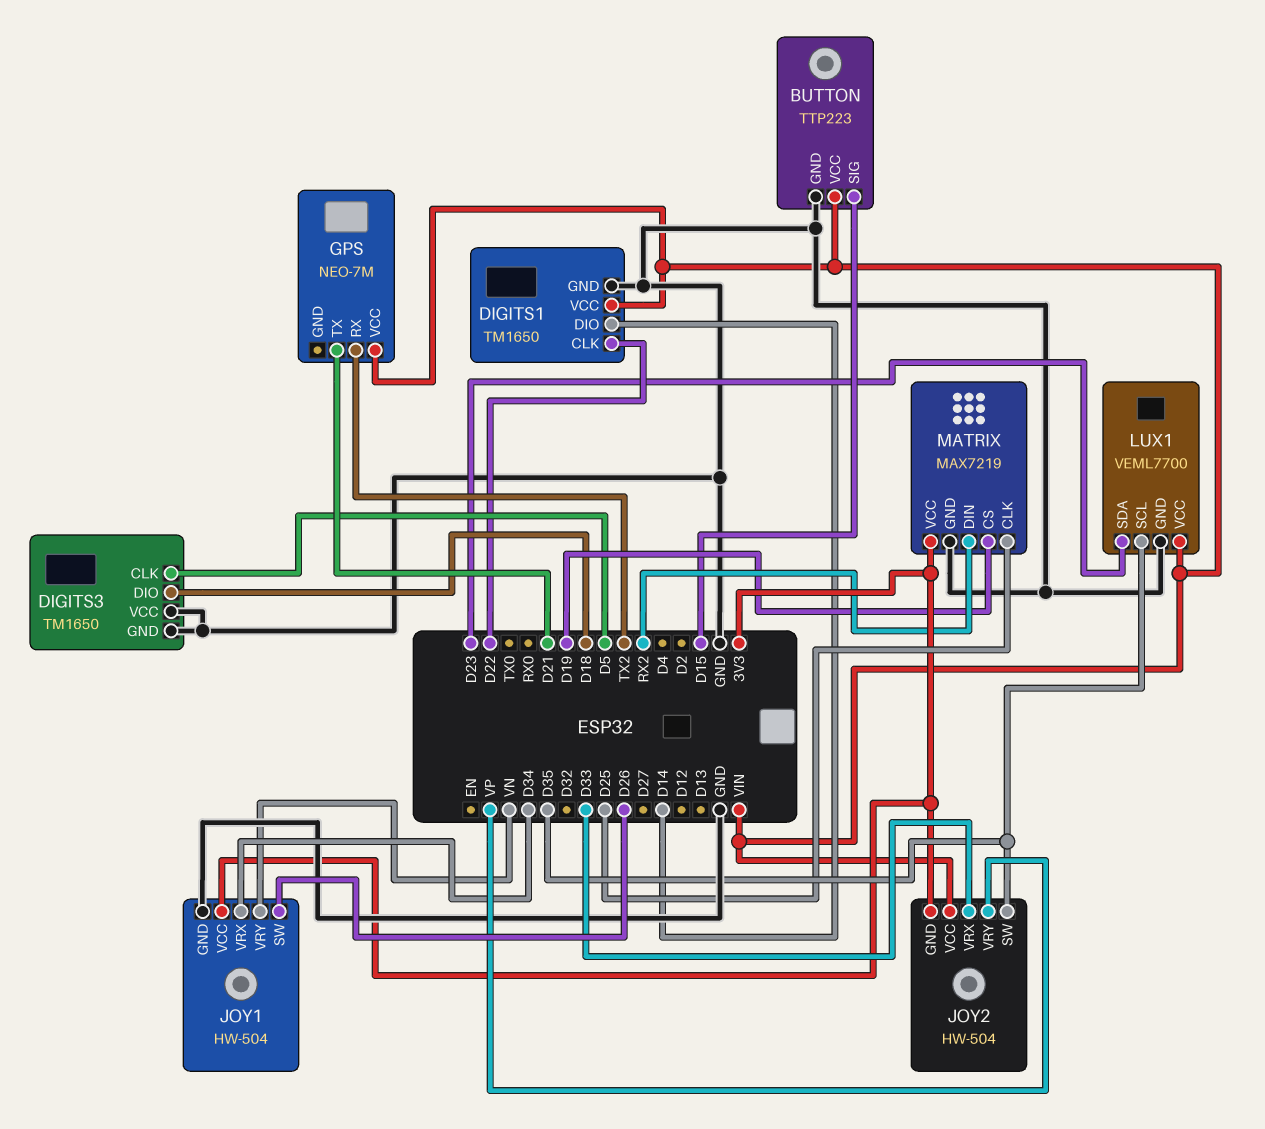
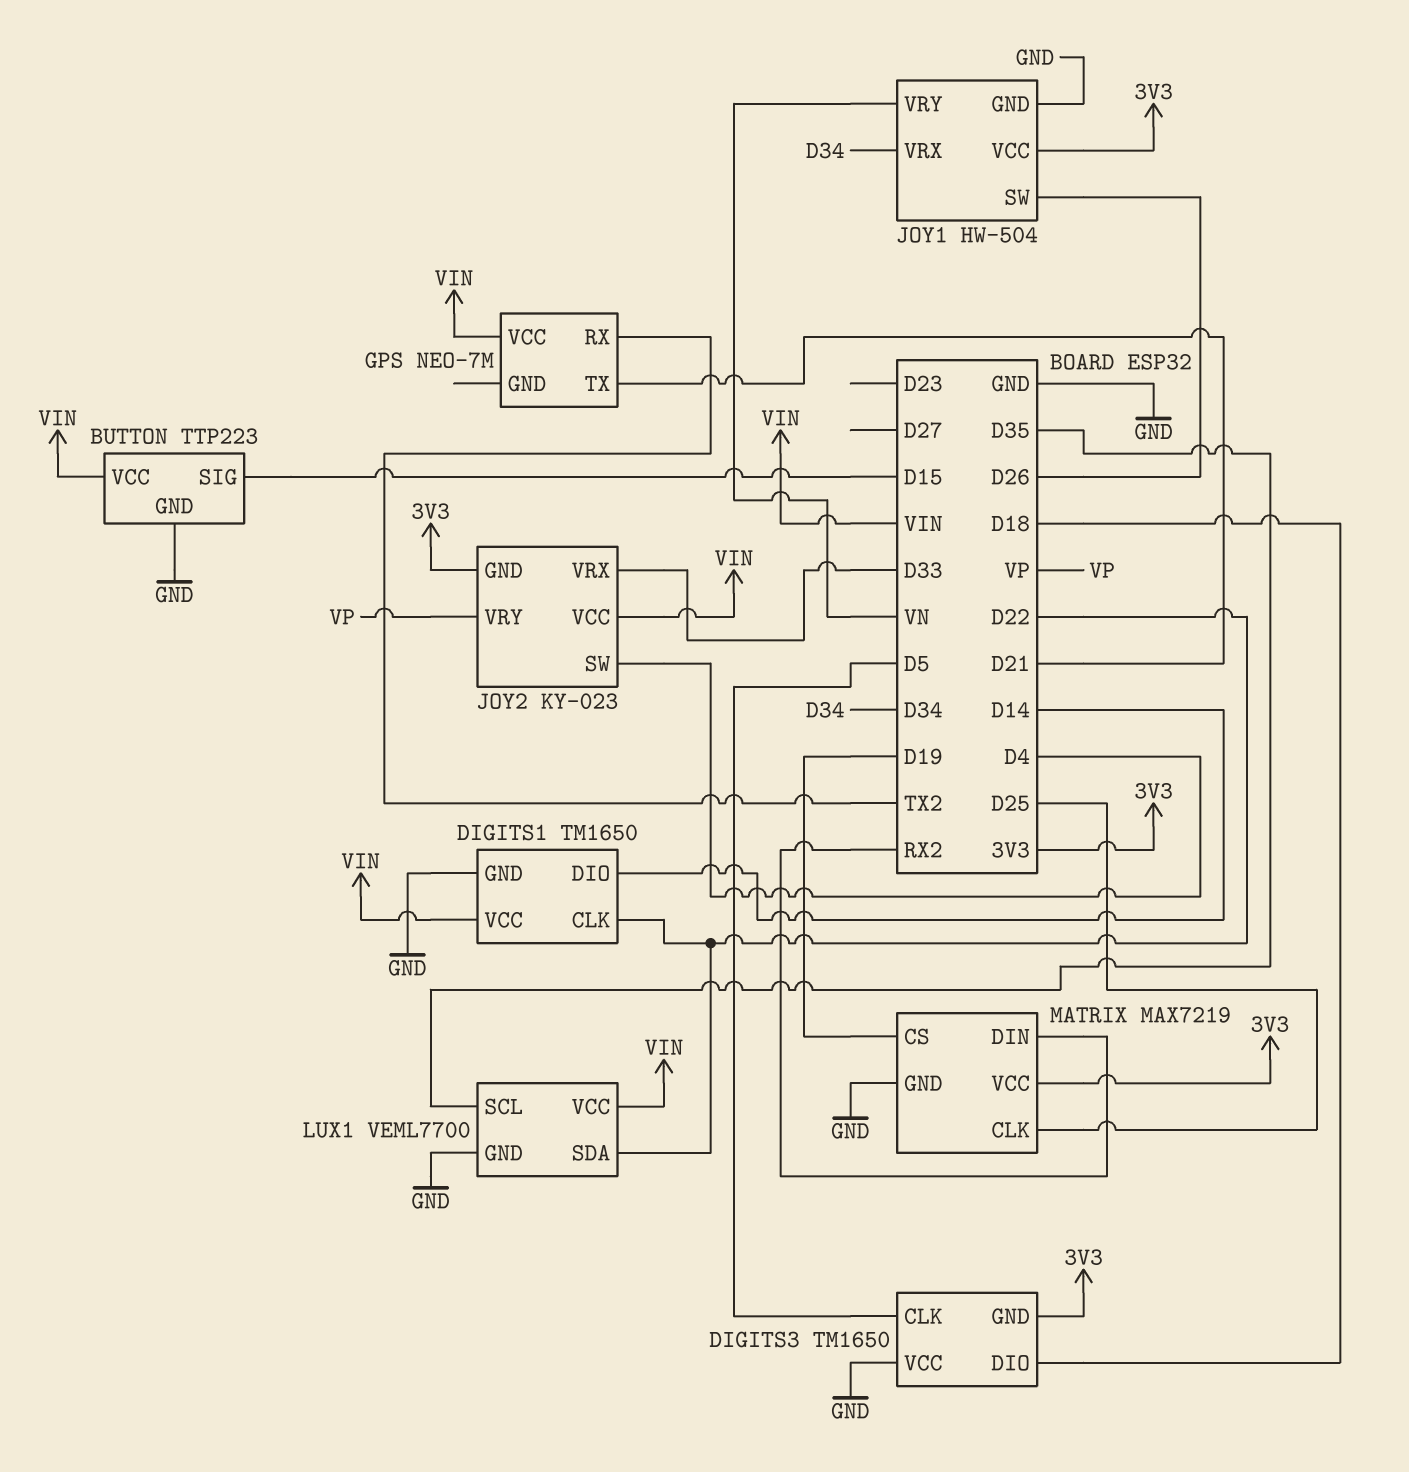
DIGITS3 pin GND: GND -> 3V3
JOY2: HW-504 -> KY-023
JOY2 pin SW: D35 -> D4
LUX1 pin SDA: D23 -> D22

